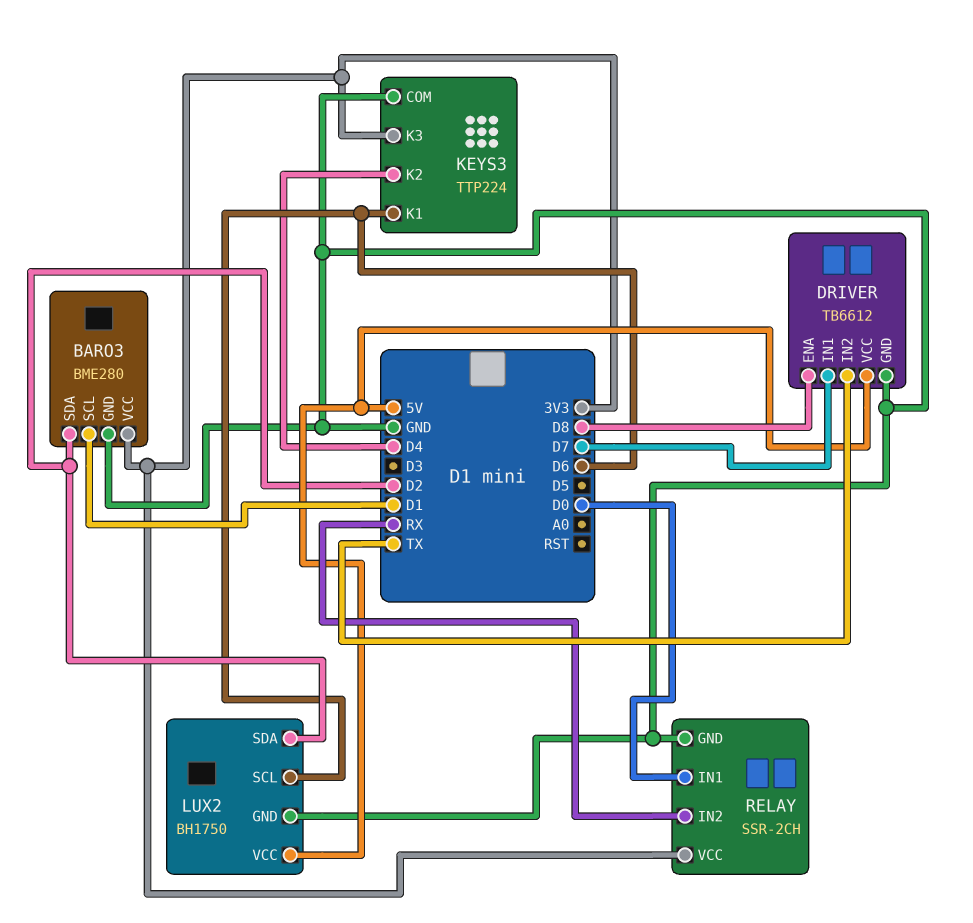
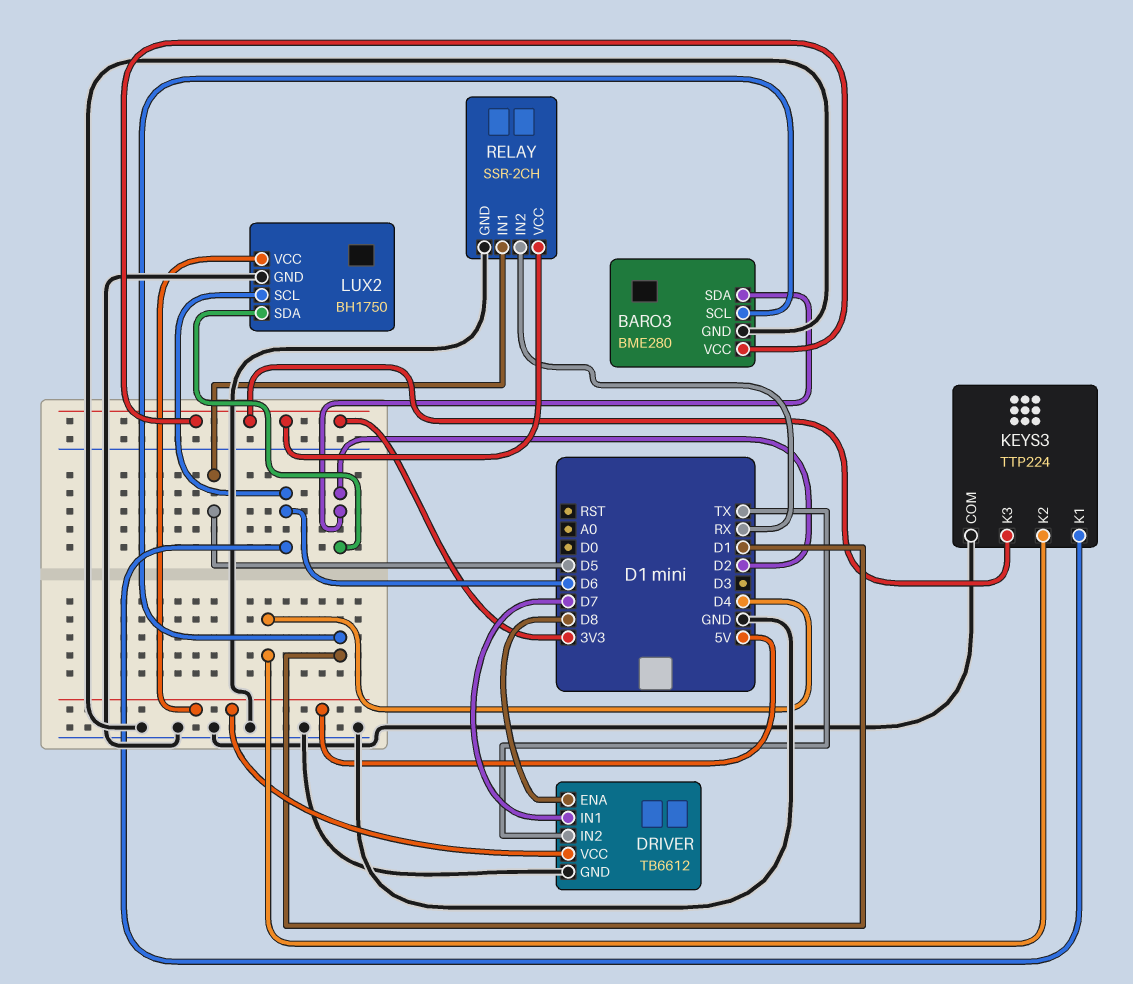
RELAY pin IN1: D0 -> D5

